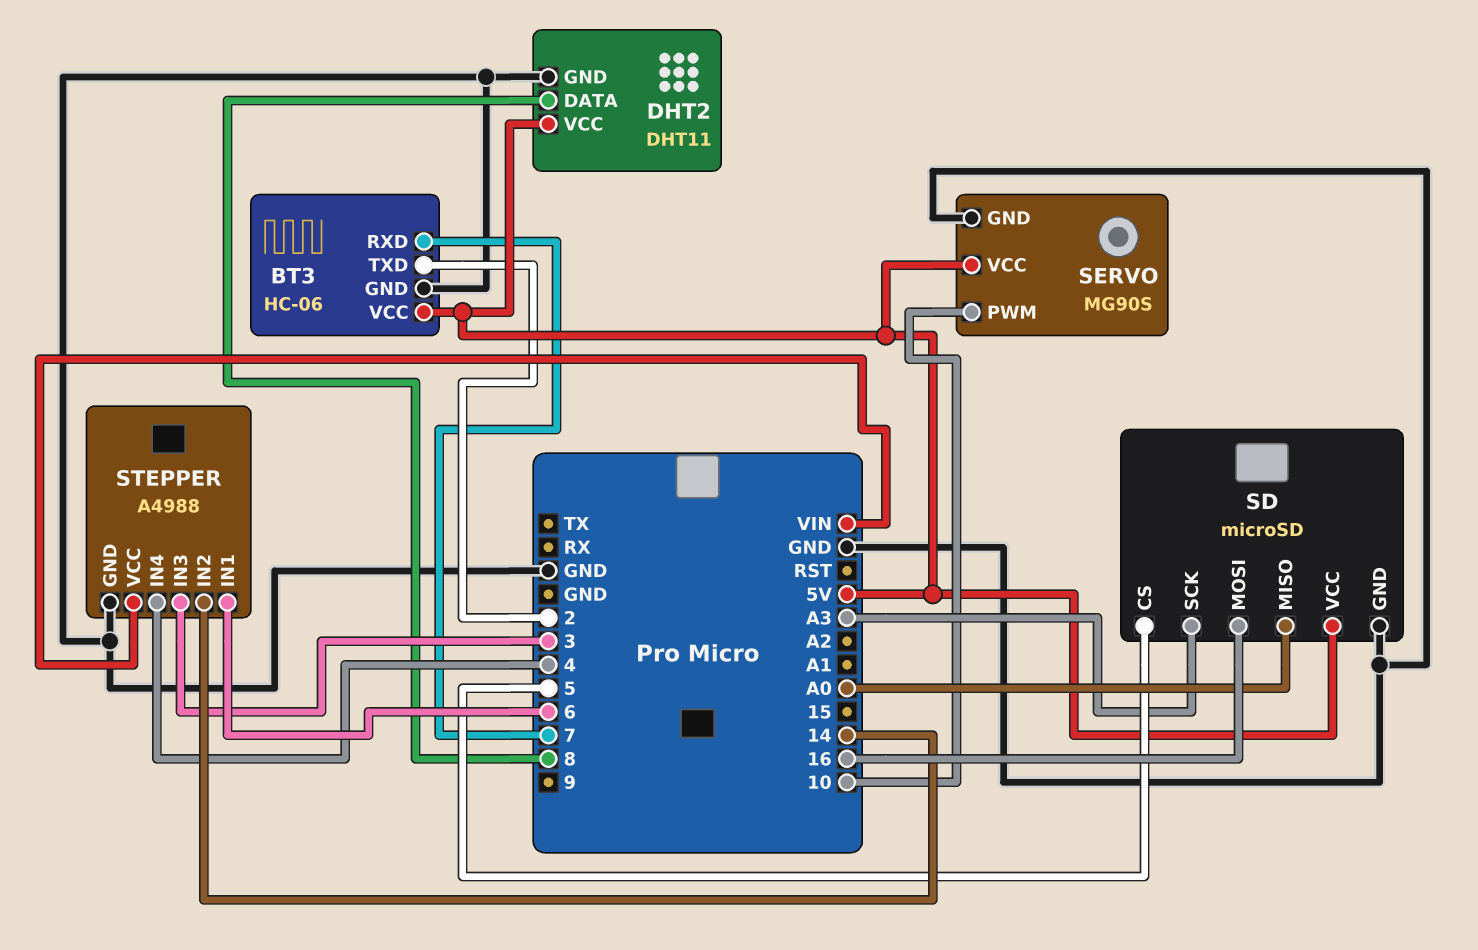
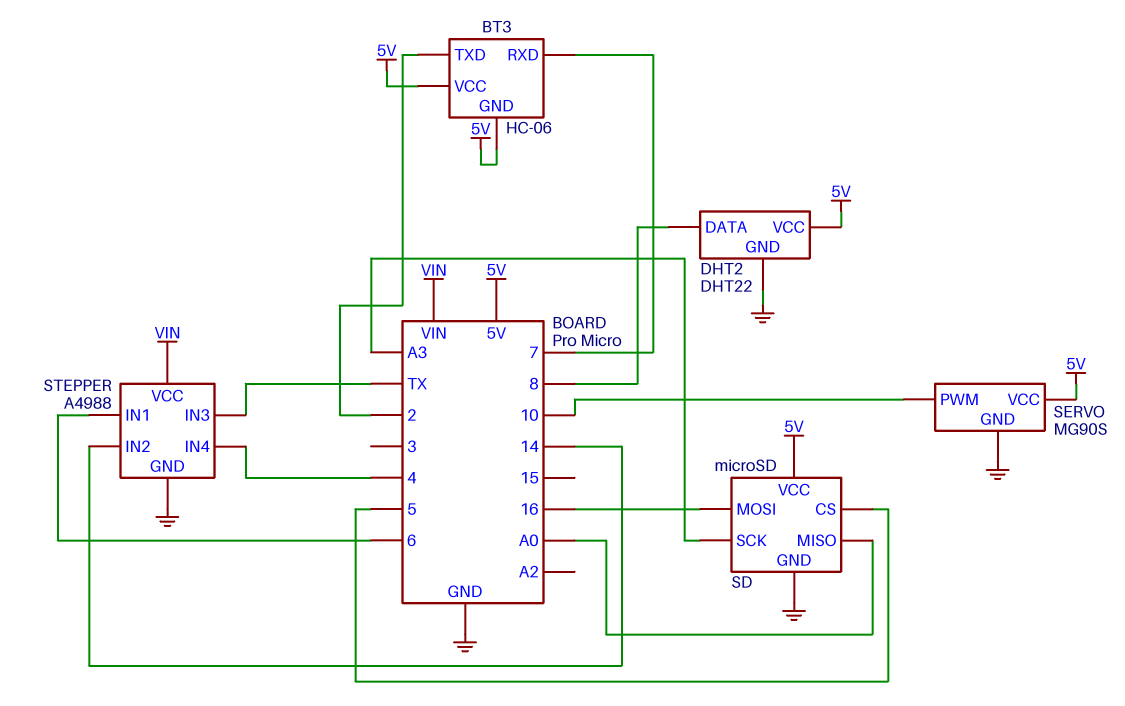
BT3 pin GND: GND -> 5V
DHT2: DHT11 -> DHT22
STEPPER pin IN3: 3 -> TX

